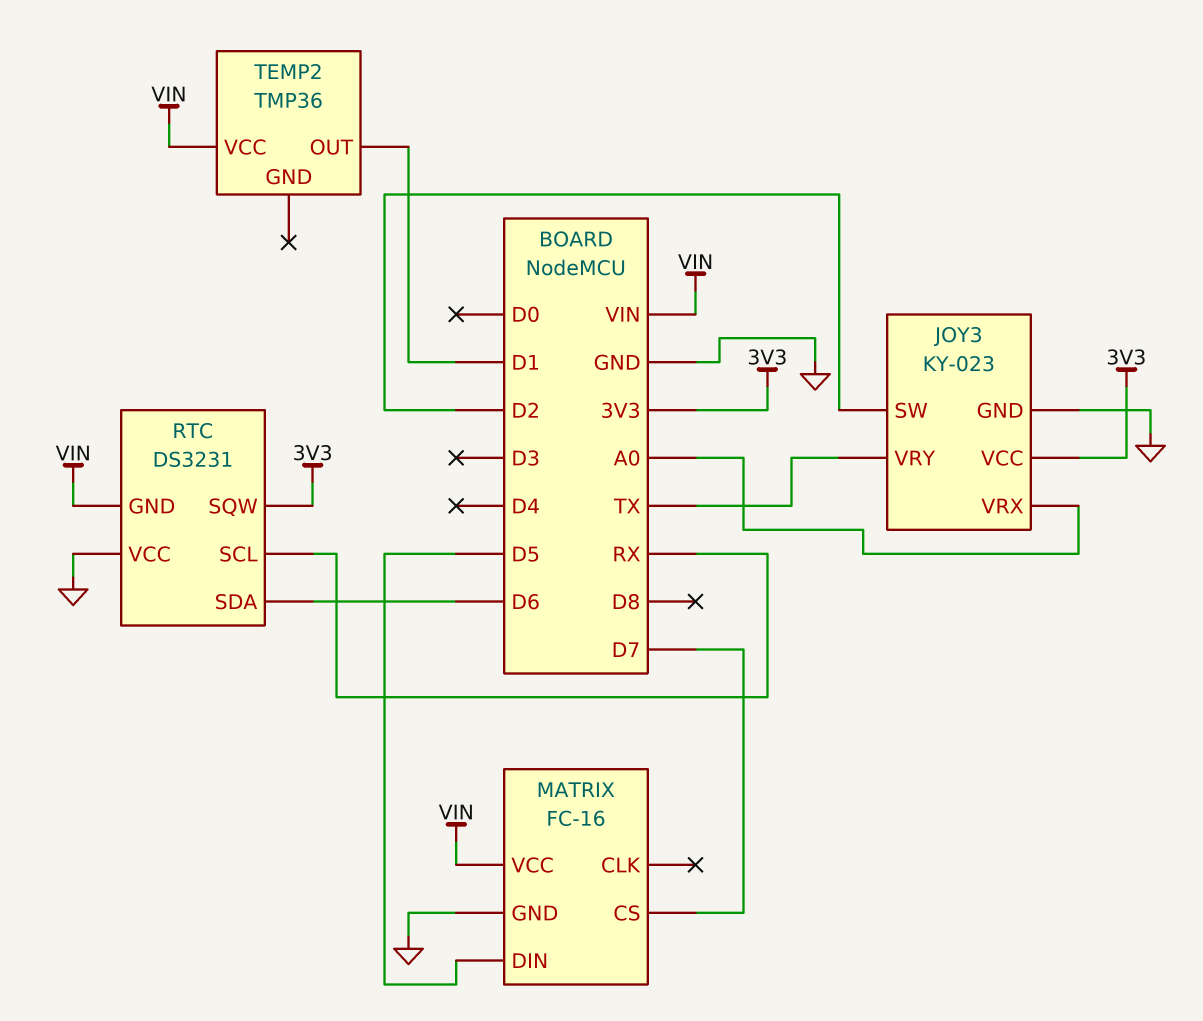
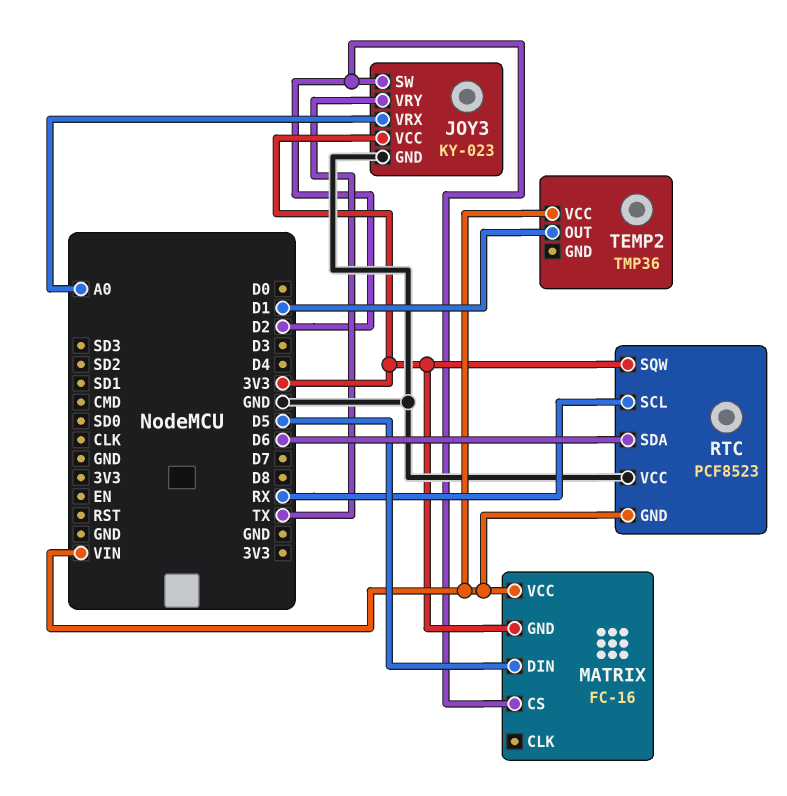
MATRIX pin CS: D7 -> D2
MATRIX pin GND: GND -> 3V3
RTC: DS3231 -> PCF8523

